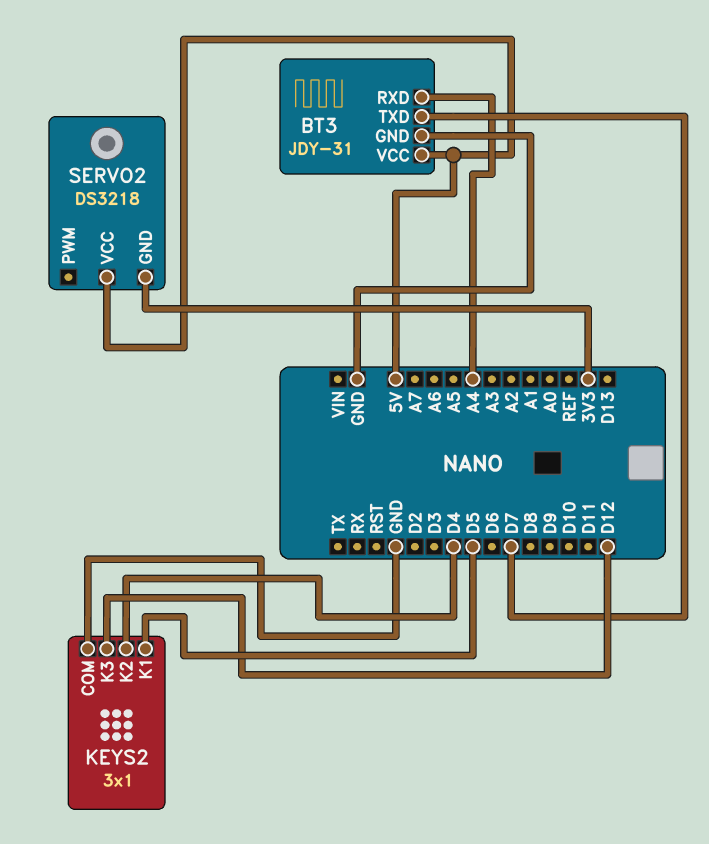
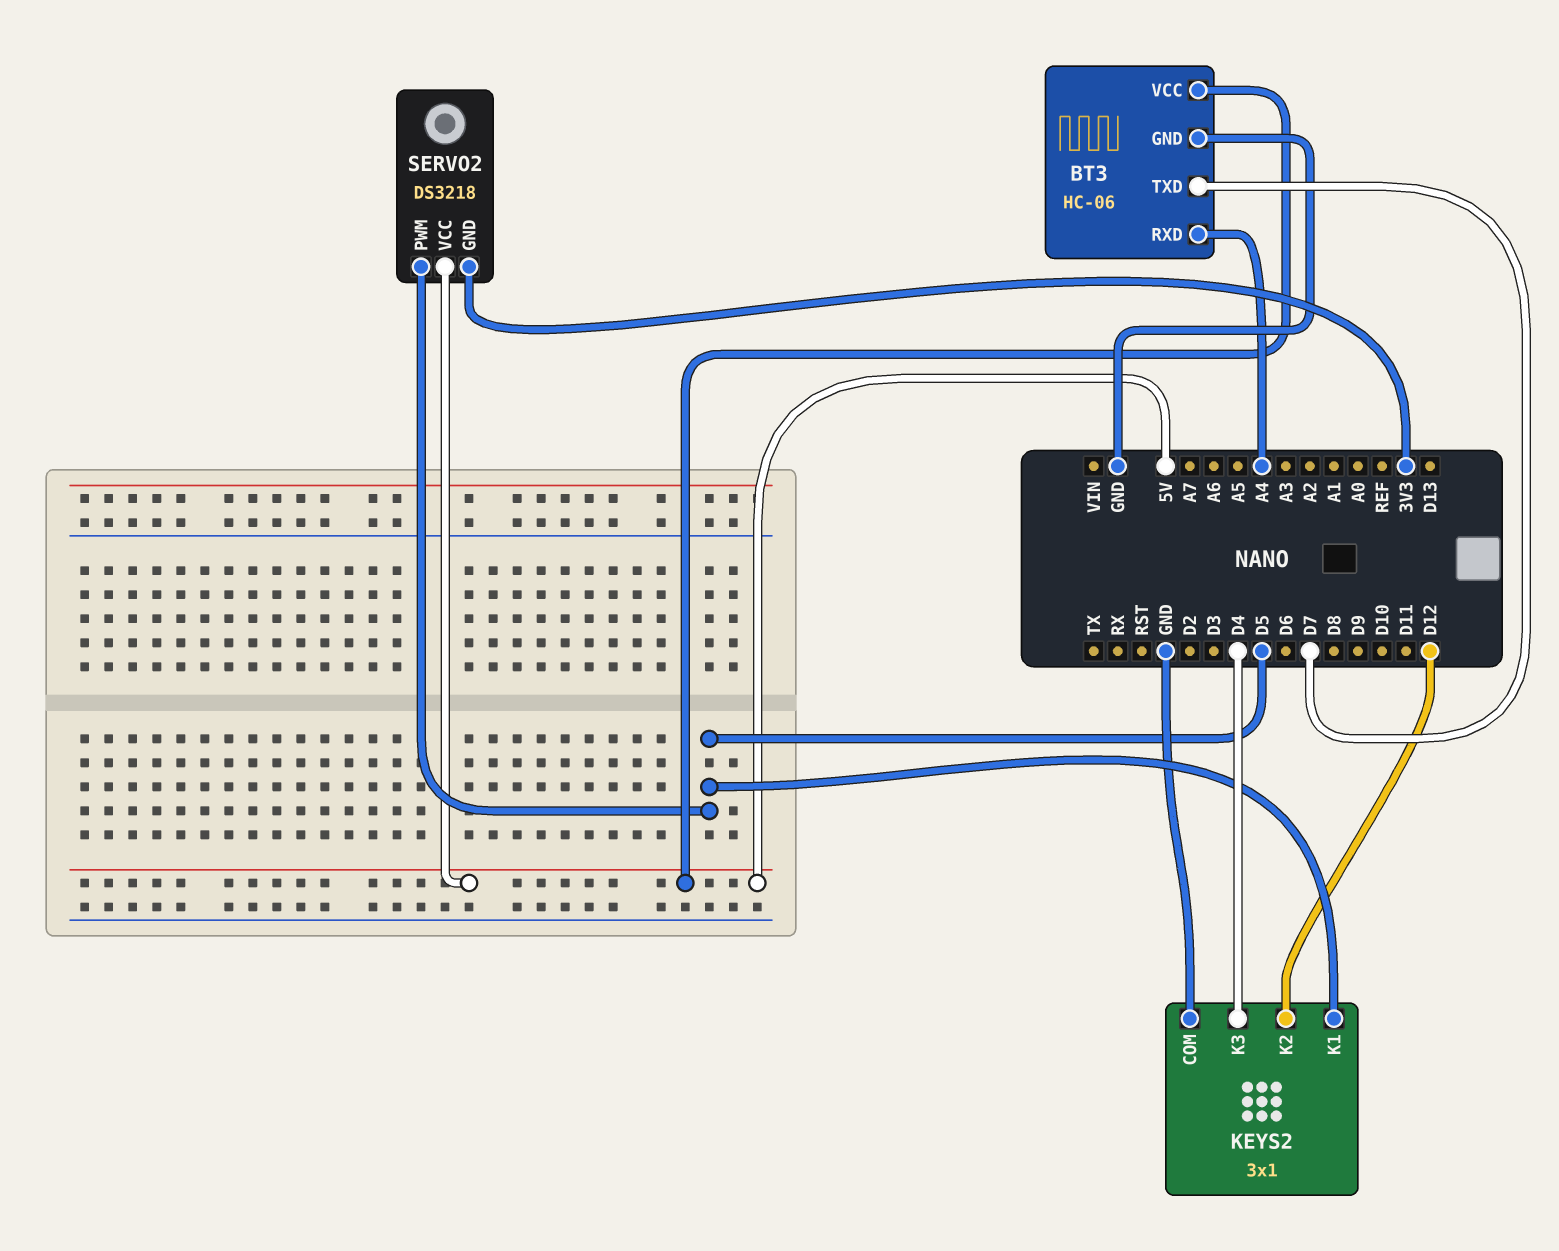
BT3: JDY-31 -> HC-06
KEYS2 pin K2: D4 -> D12
KEYS2 pin K3: D12 -> D4
SERVO2 pin PWM: none -> D5

